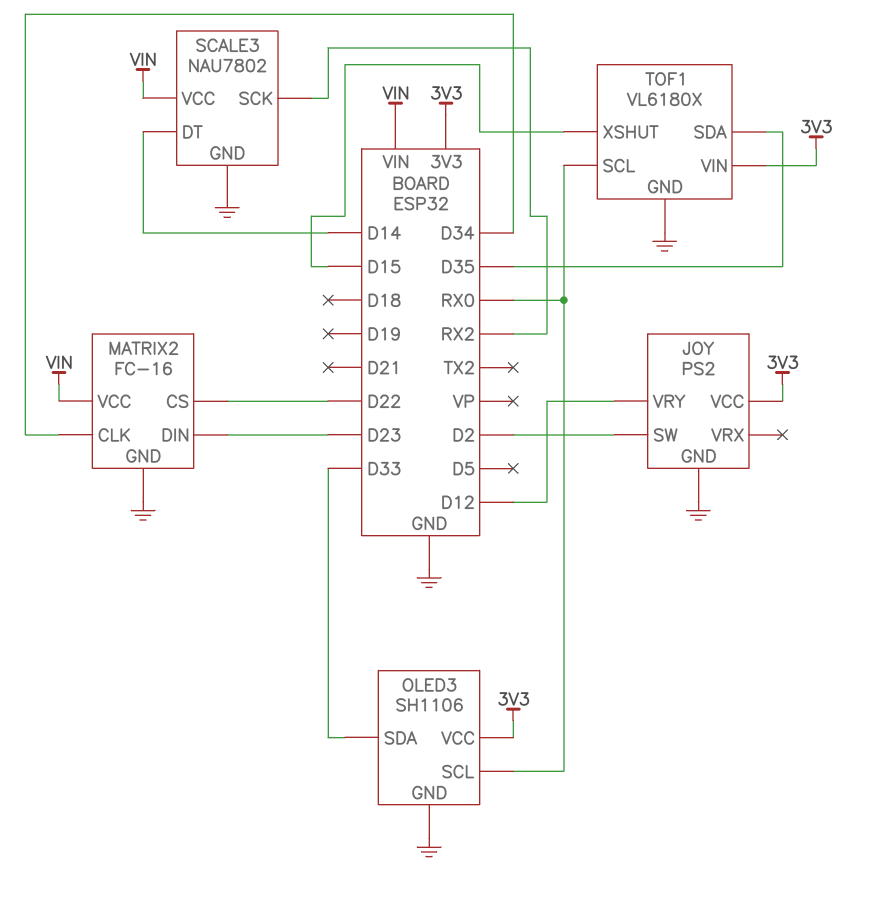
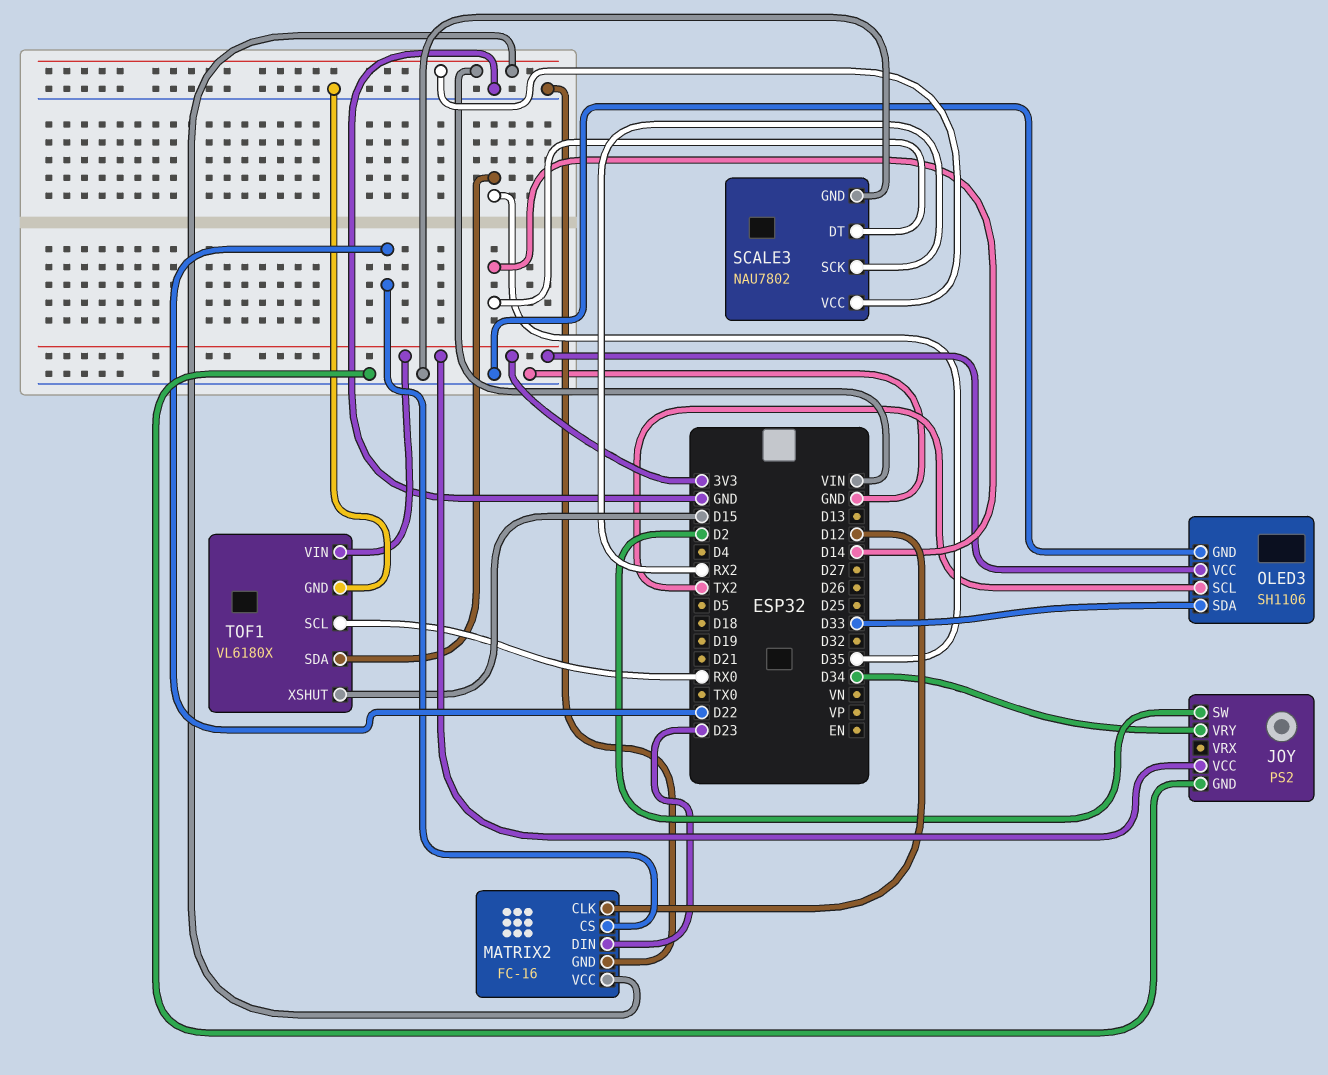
JOY pin VRY: D12 -> D34
MATRIX2 pin CLK: D34 -> D12
OLED3 pin SCL: RX0 -> TX2

